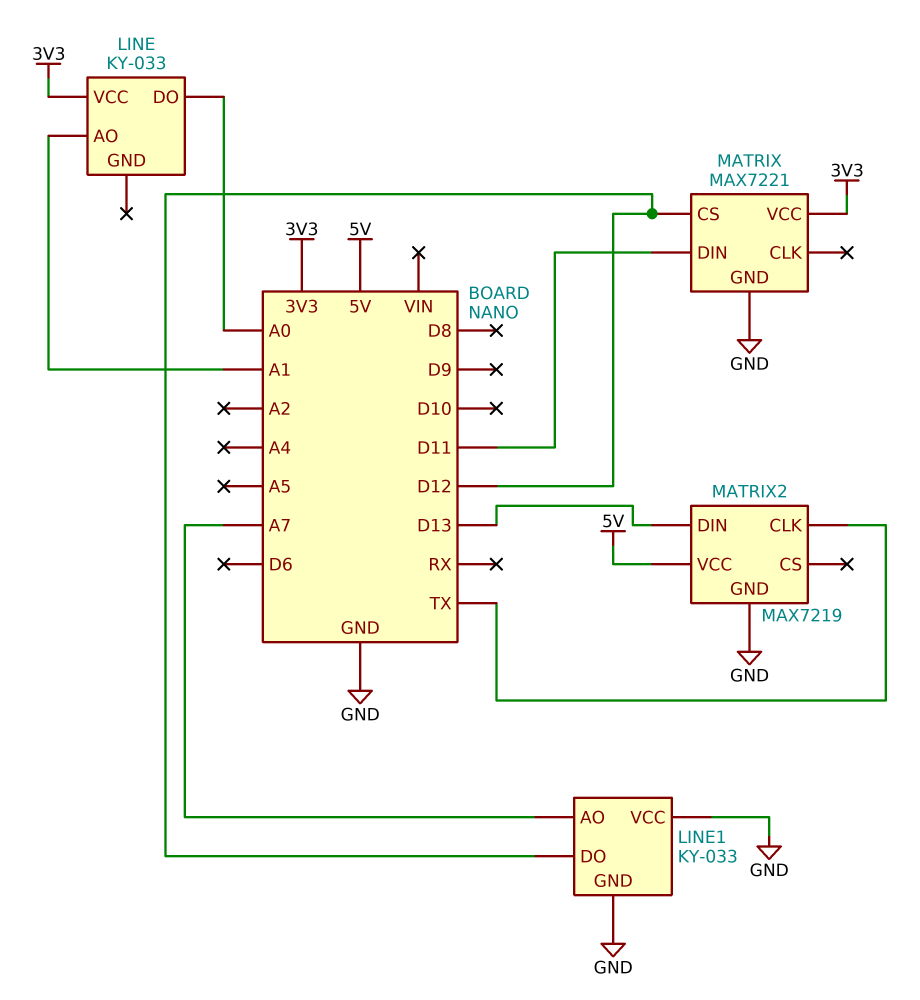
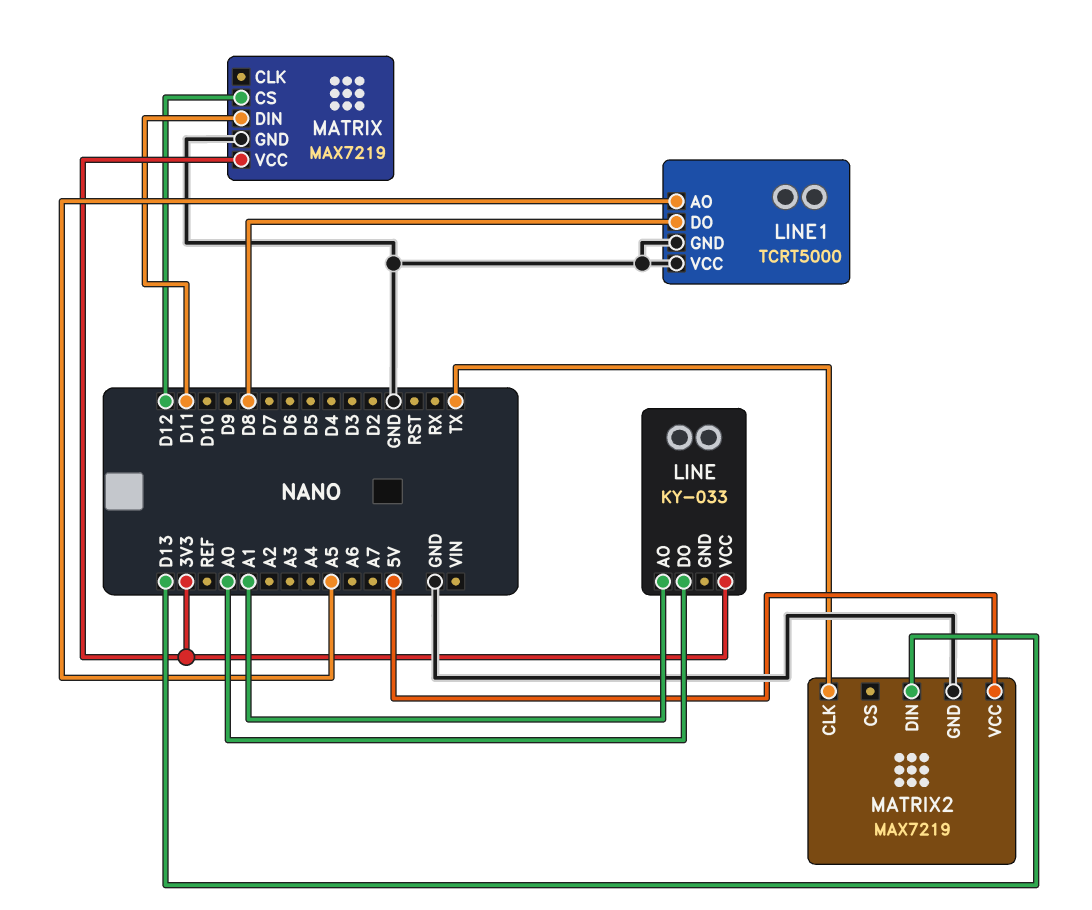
LINE1: KY-033 -> TCRT5000
LINE1 pin AO: A7 -> A5
LINE1 pin DO: D12 -> D8
MATRIX: MAX7221 -> MAX7219

